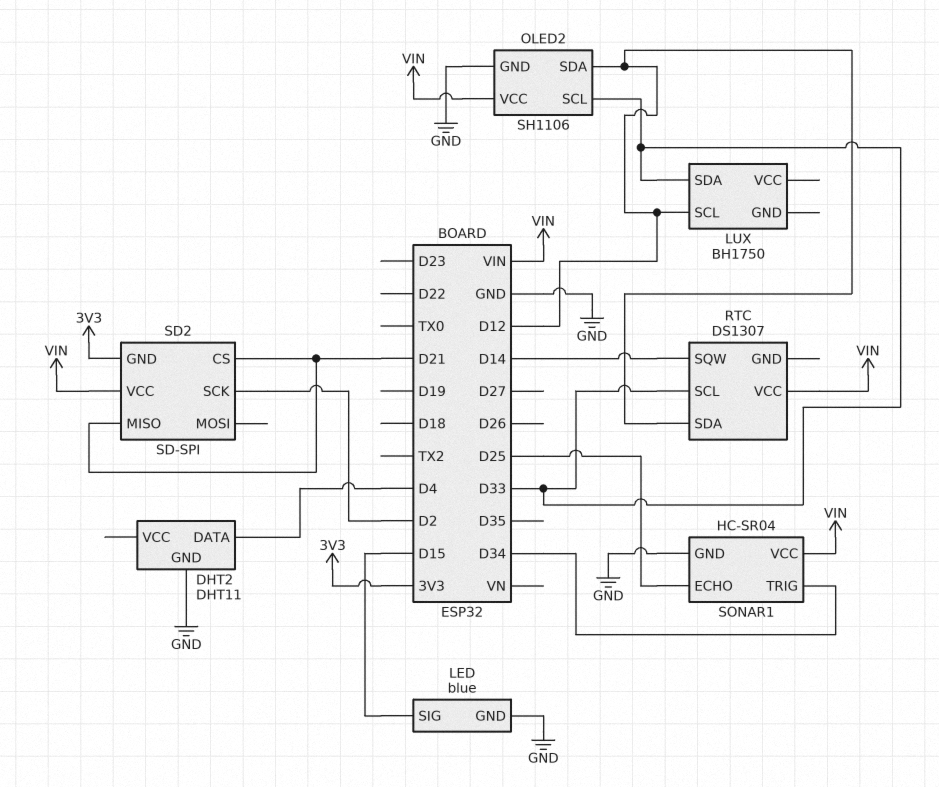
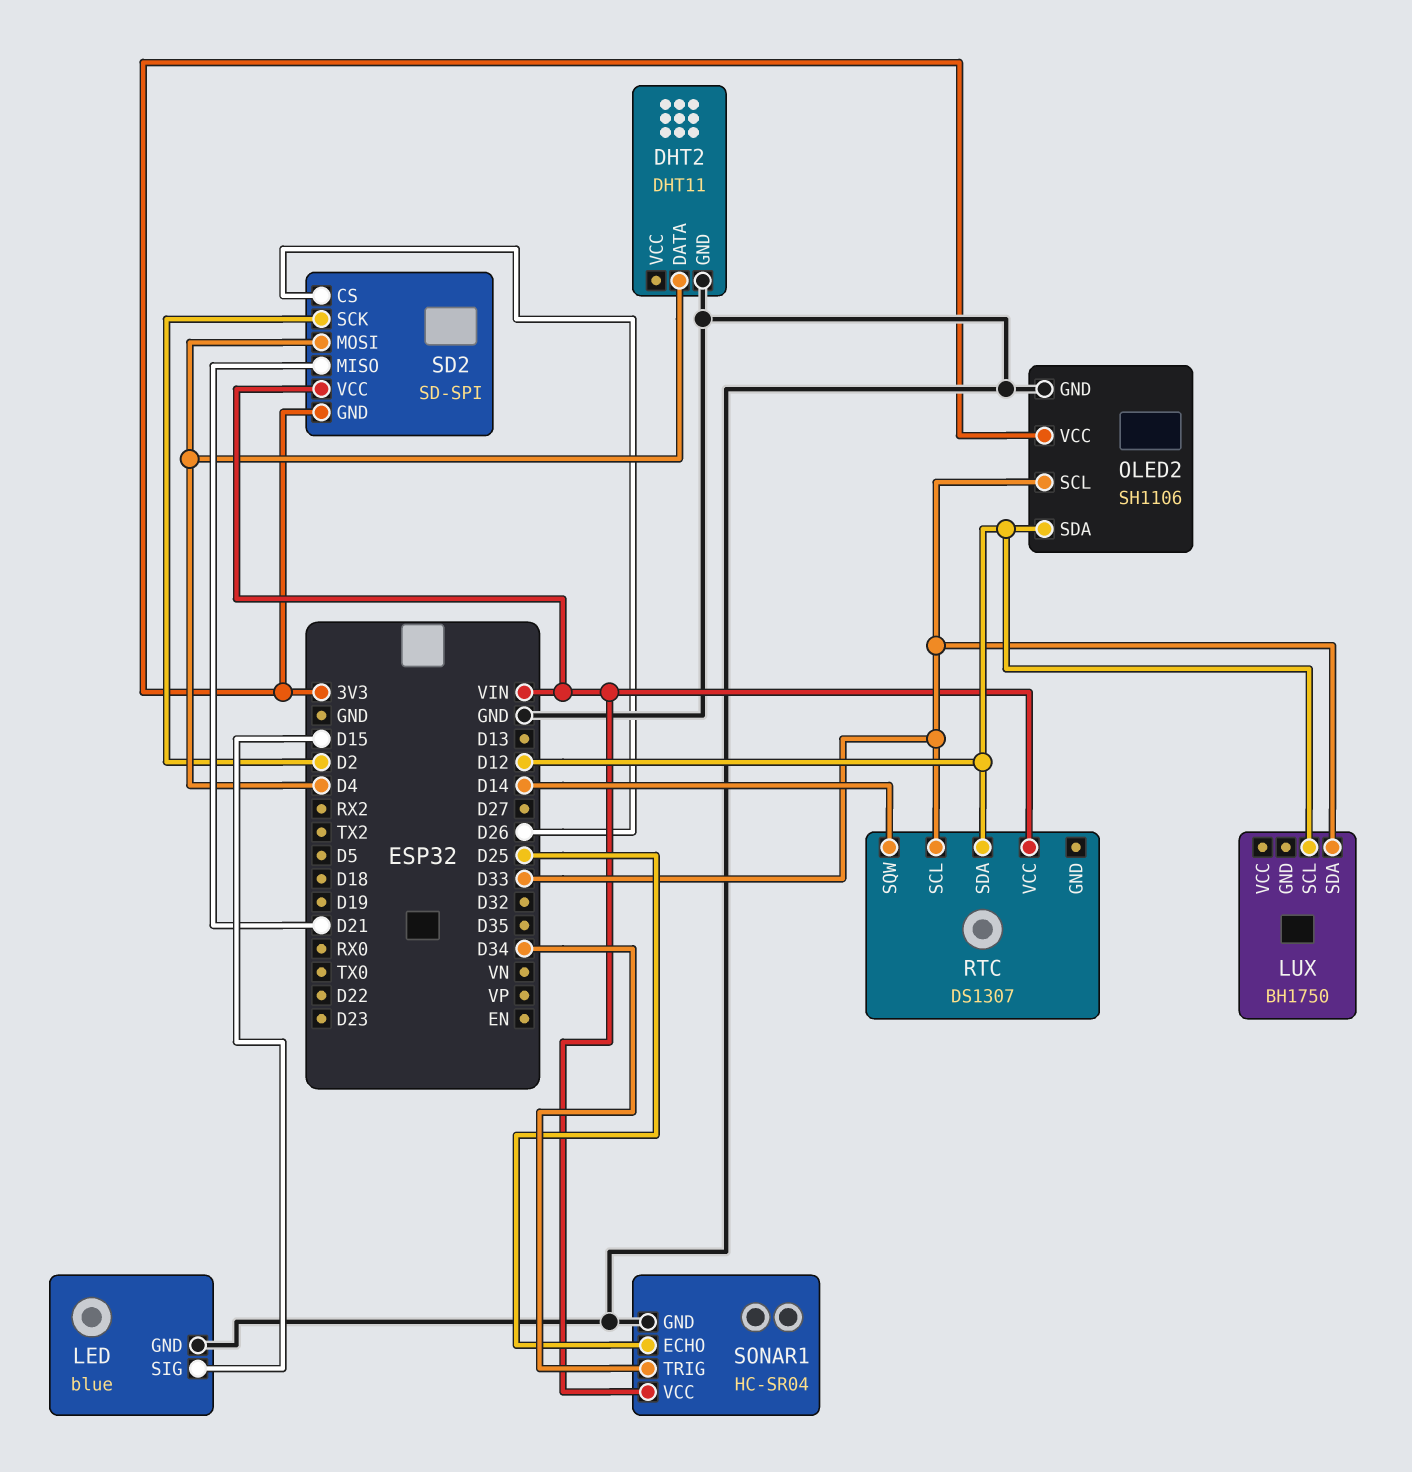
OLED2 pin VCC: VIN -> 3V3
SD2 pin CS: D21 -> D26
SD2 pin MOSI: none -> D4

